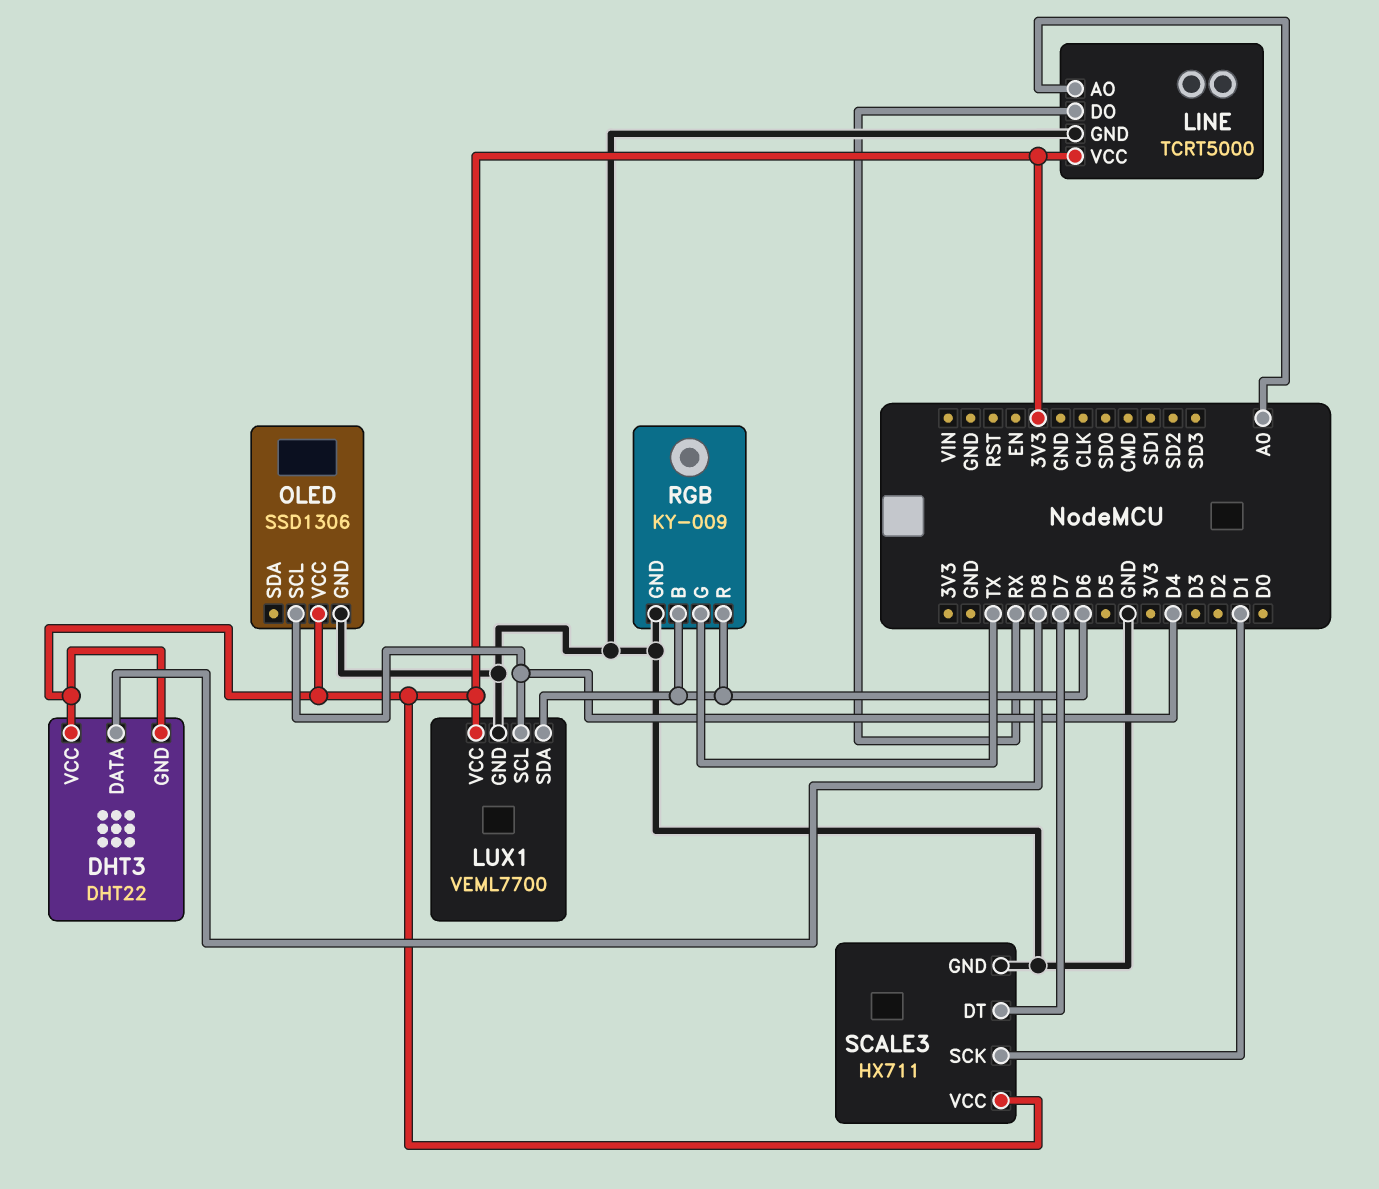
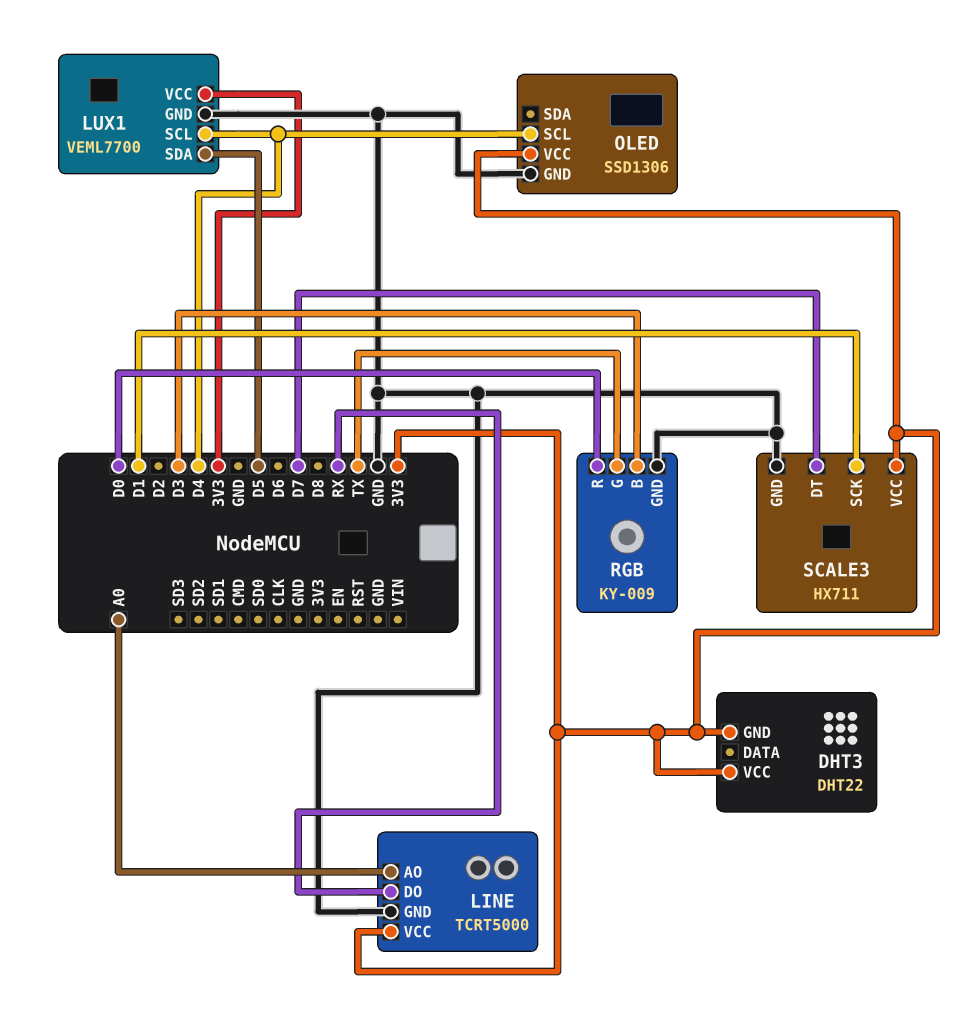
DHT3 pin DATA: D8 -> none
LUX1 pin SDA: D6 -> D5
RGB pin B: D6 -> D3
RGB pin R: D6 -> D0

